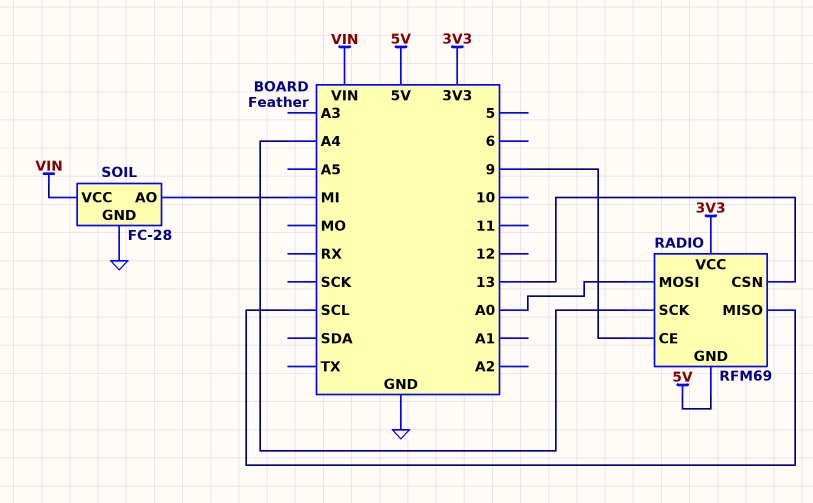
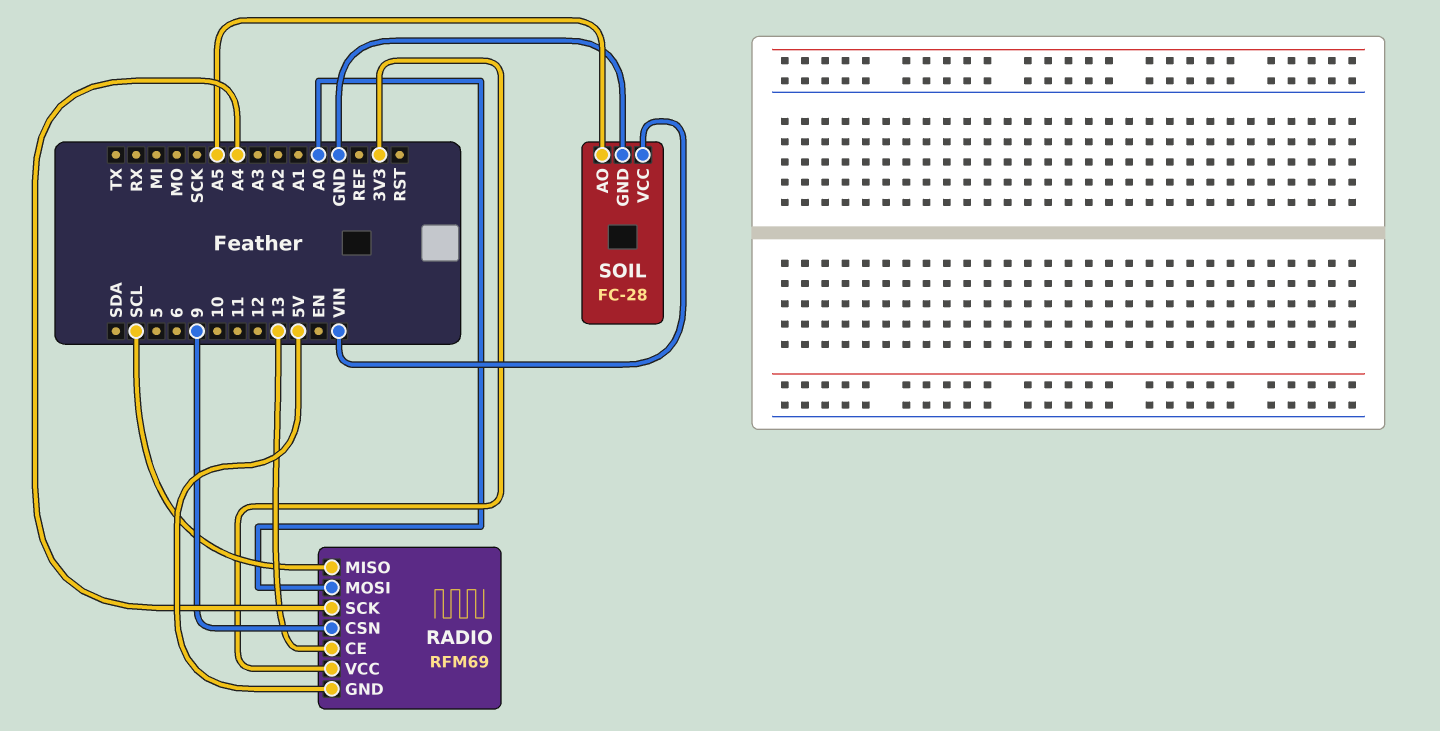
RADIO pin CE: 9 -> 13
RADIO pin CSN: 13 -> 9
SOIL pin AO: MI -> A5

